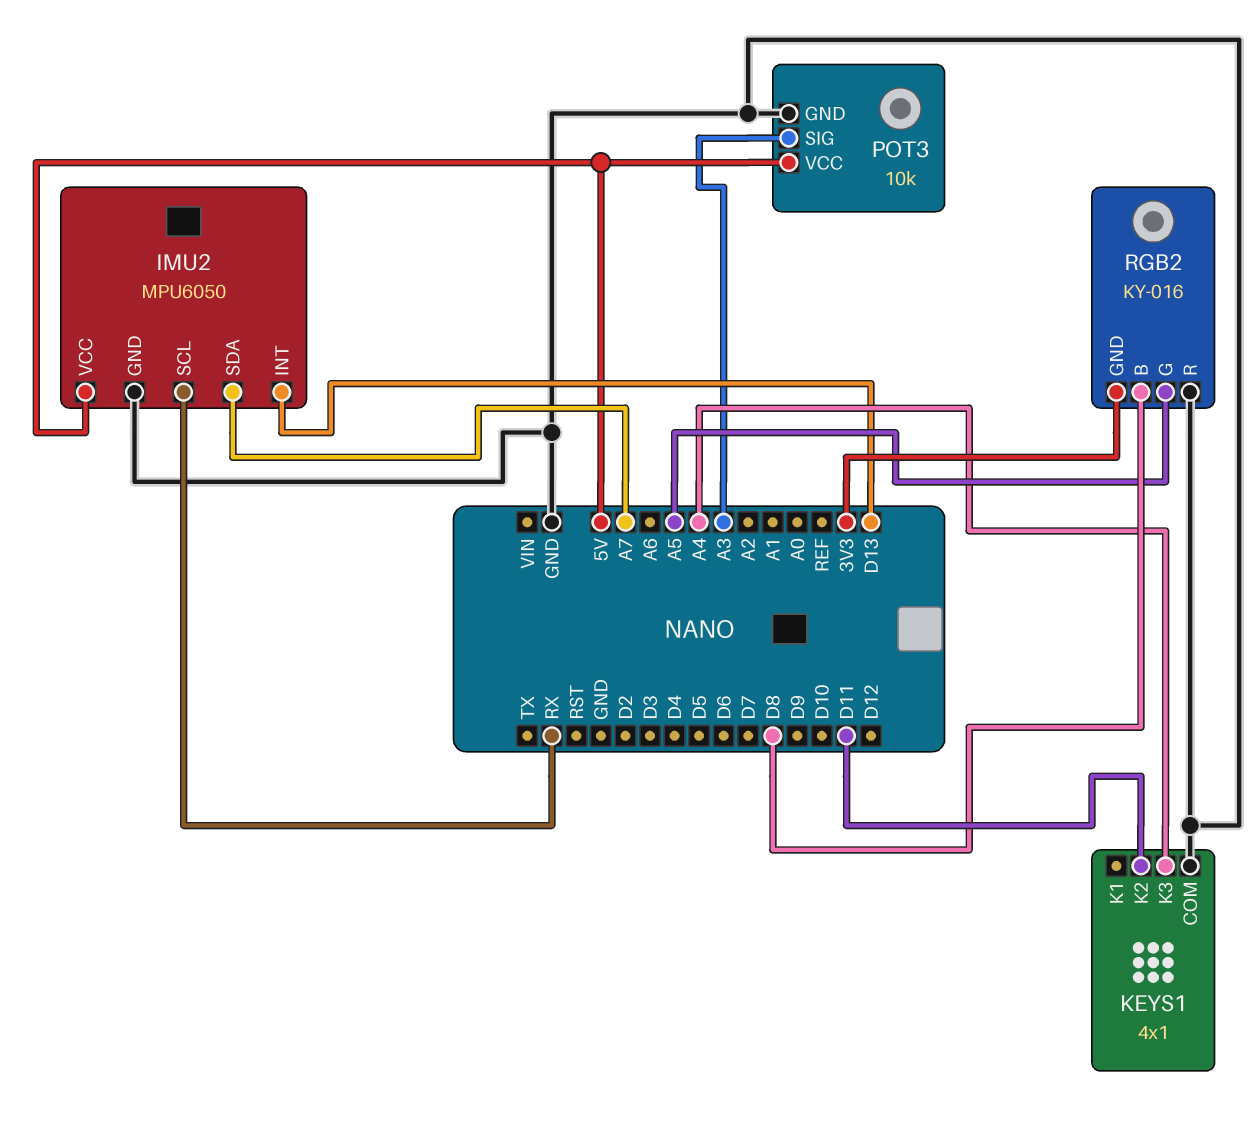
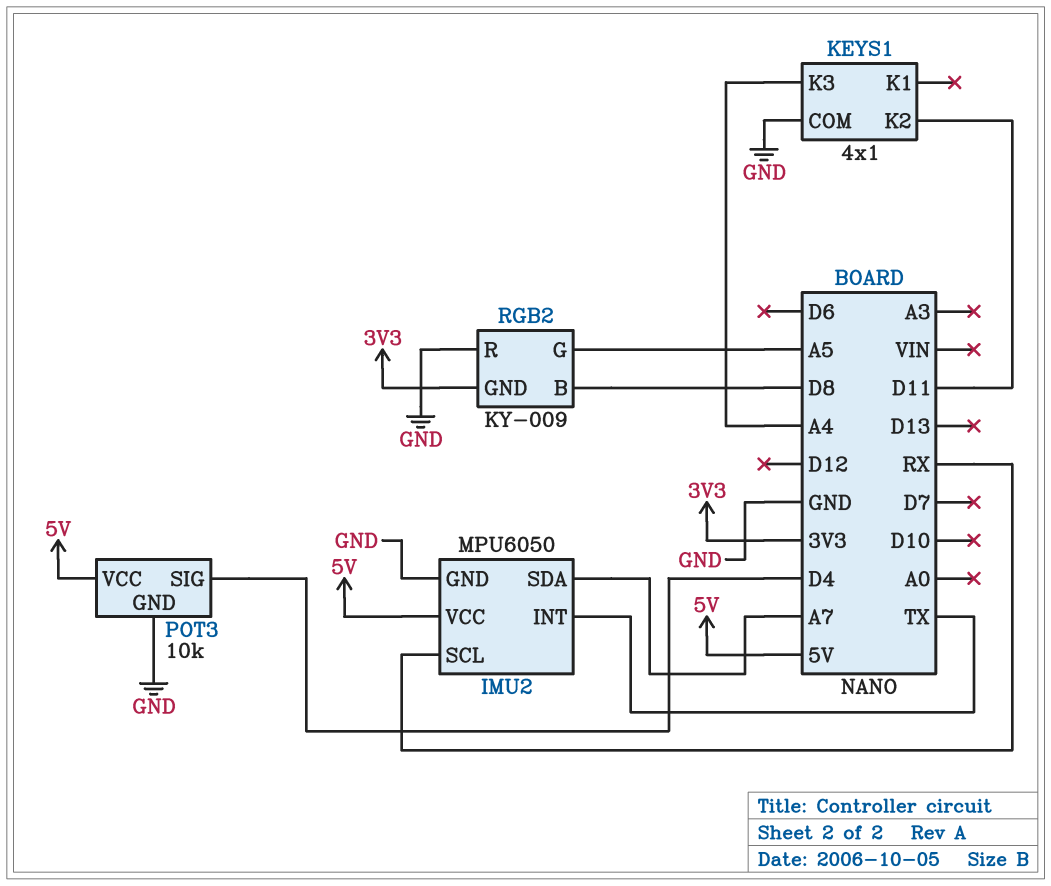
IMU2 pin INT: D13 -> TX
POT3 pin SIG: A3 -> D4
RGB2: KY-016 -> KY-009

